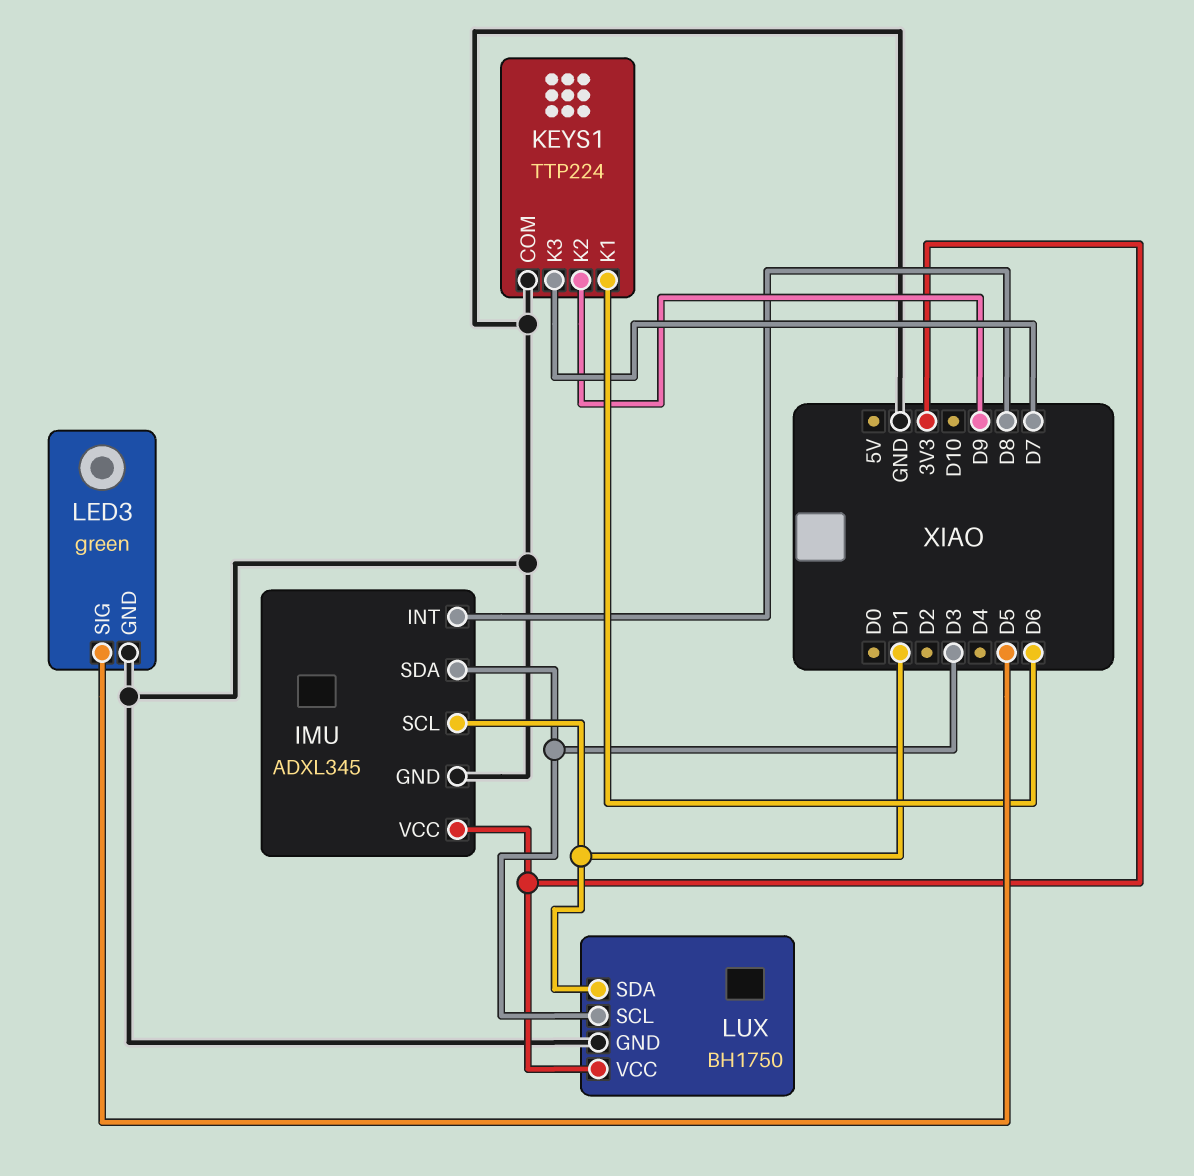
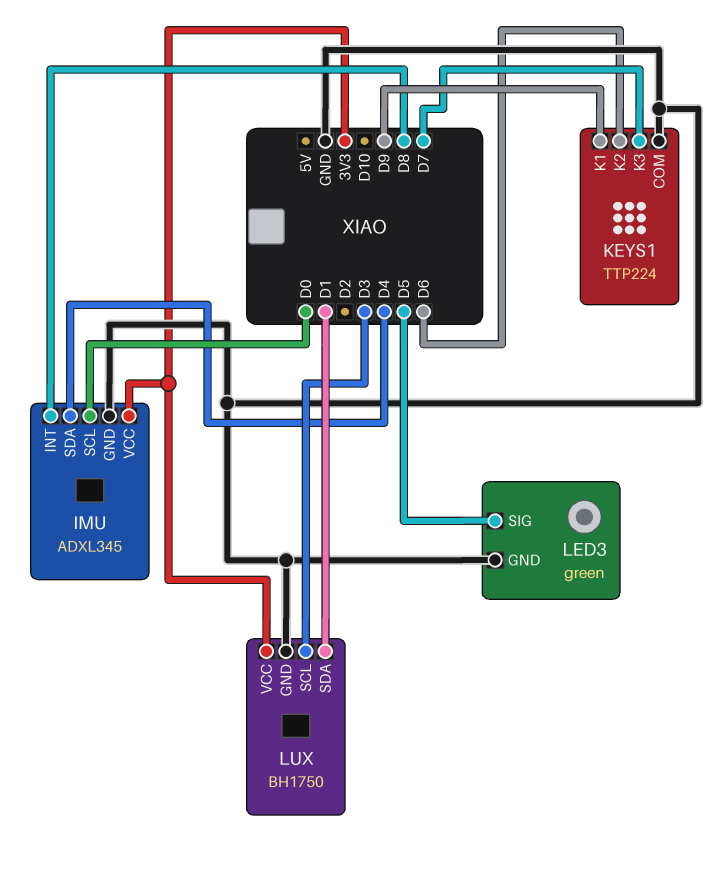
IMU pin SCL: D1 -> D0
IMU pin SDA: D3 -> D4
KEYS1 pin K1: D6 -> D9
KEYS1 pin K2: D9 -> D6

